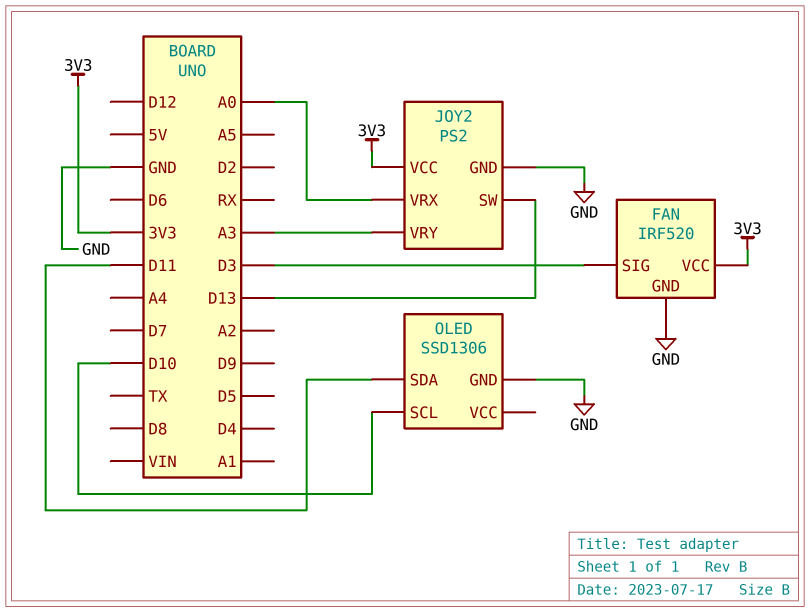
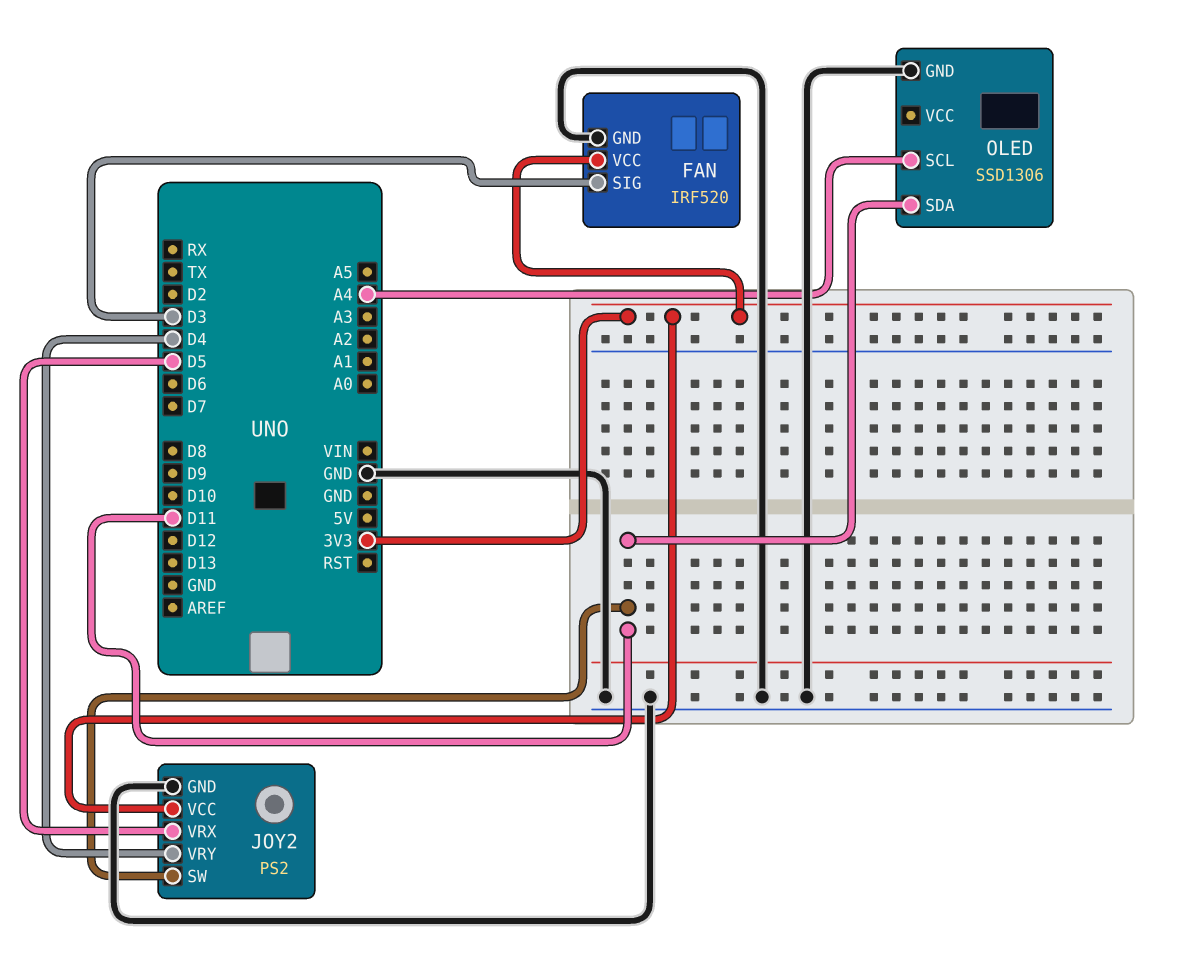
JOY2 pin SW: D13 -> D11
JOY2 pin VRX: A0 -> D5
JOY2 pin VRY: A3 -> D4
OLED pin SCL: D10 -> A4

